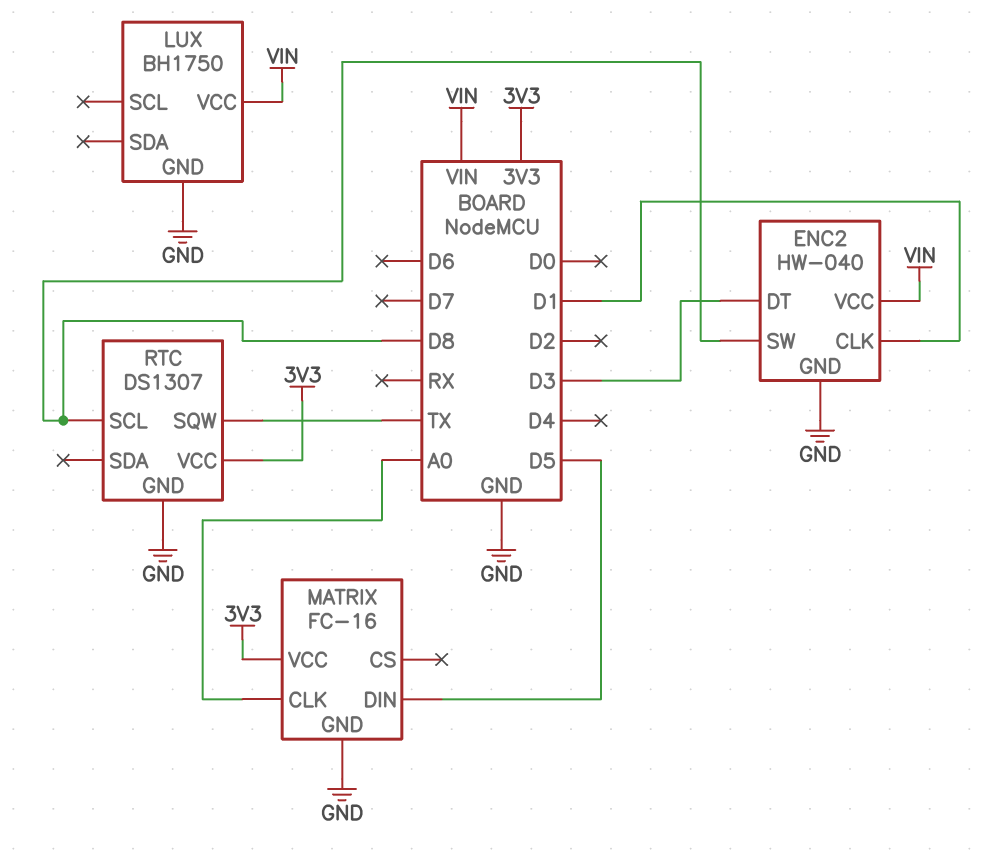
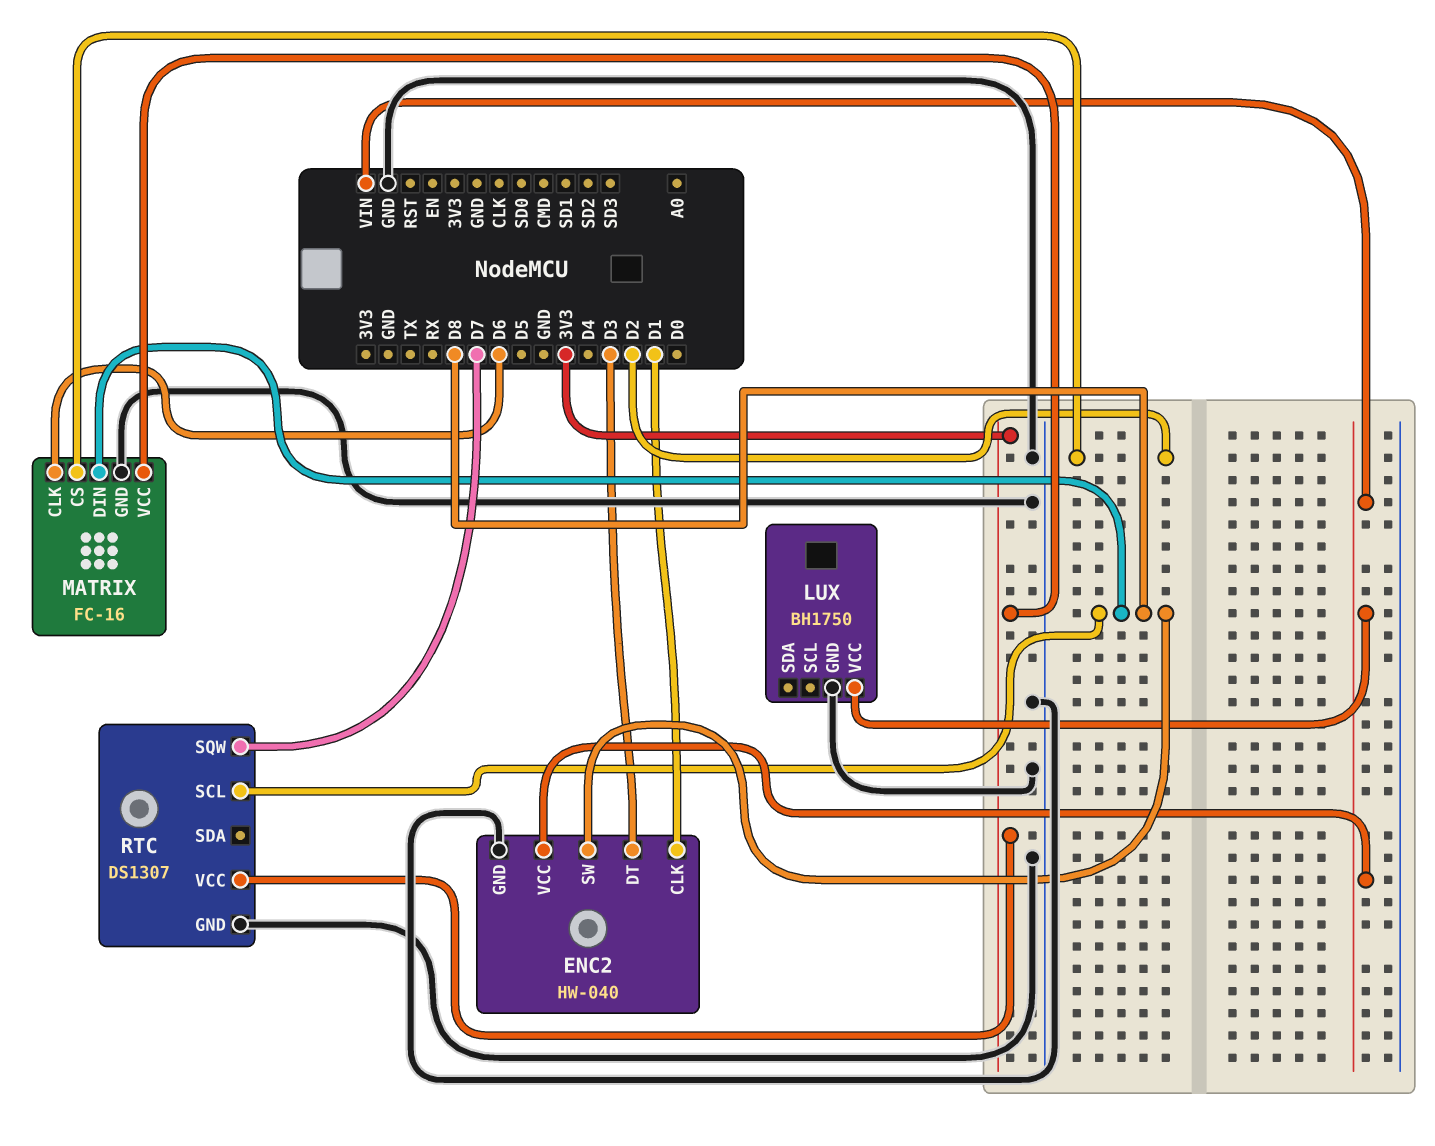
MATRIX pin CLK: A0 -> D6
MATRIX pin CS: none -> D2
MATRIX pin DIN: D5 -> D8
RTC pin SQW: TX -> D7

